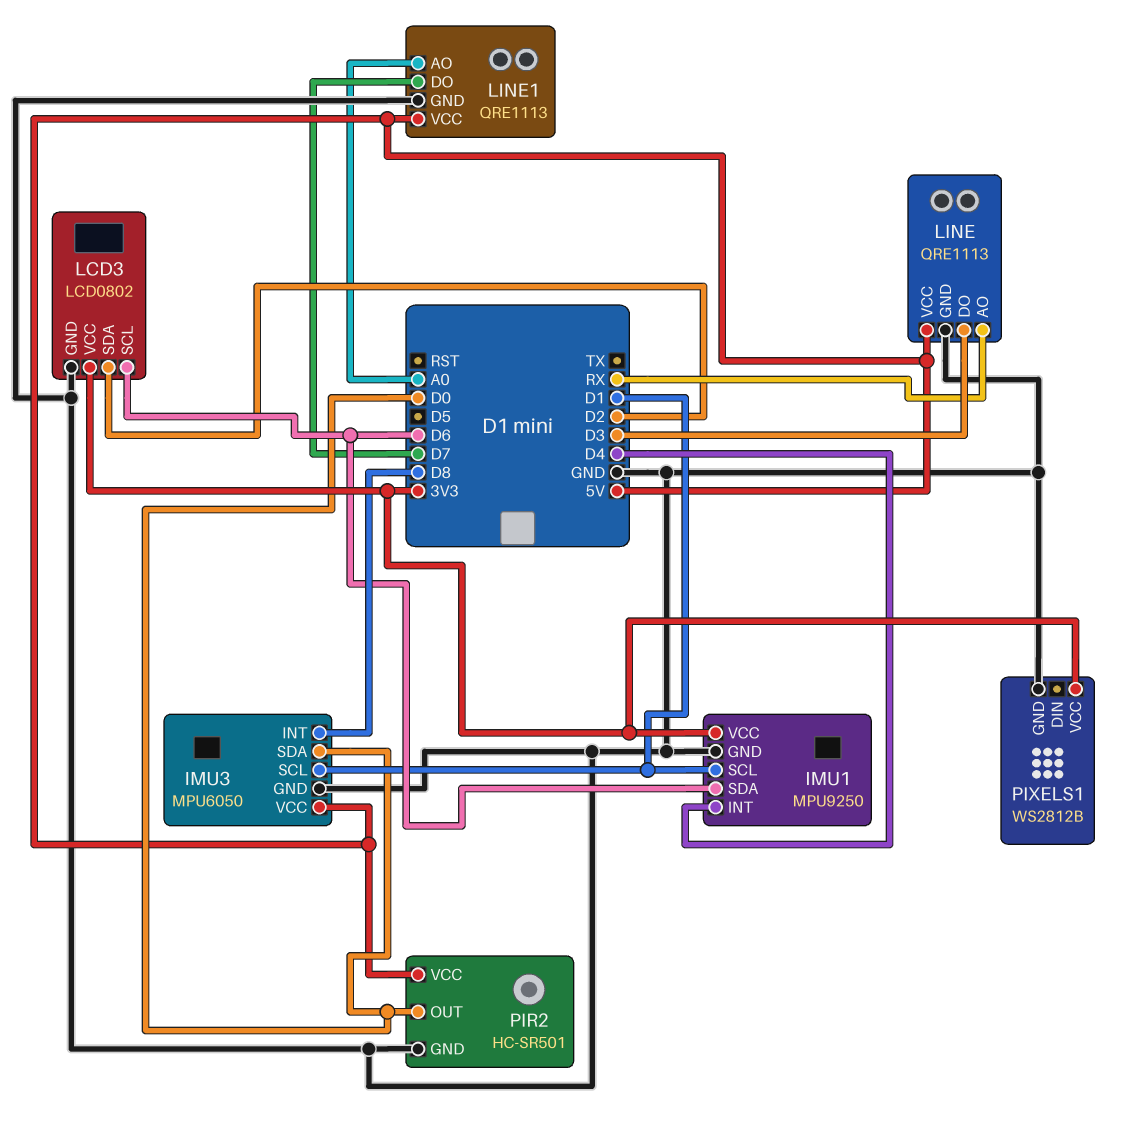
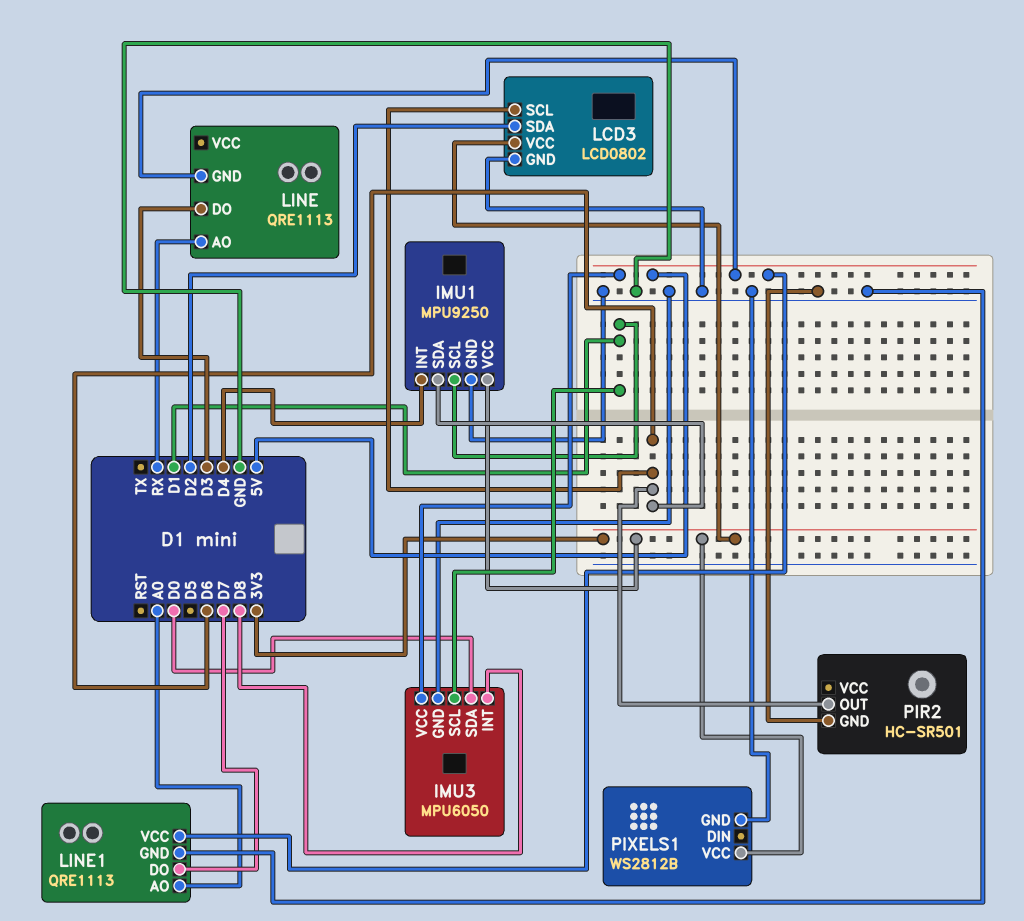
LINE pin GND: GND -> 5V
LINE pin VCC: 5V -> none
PIR2 pin OUT: D0 -> D6
PIR2 pin VCC: 5V -> none

